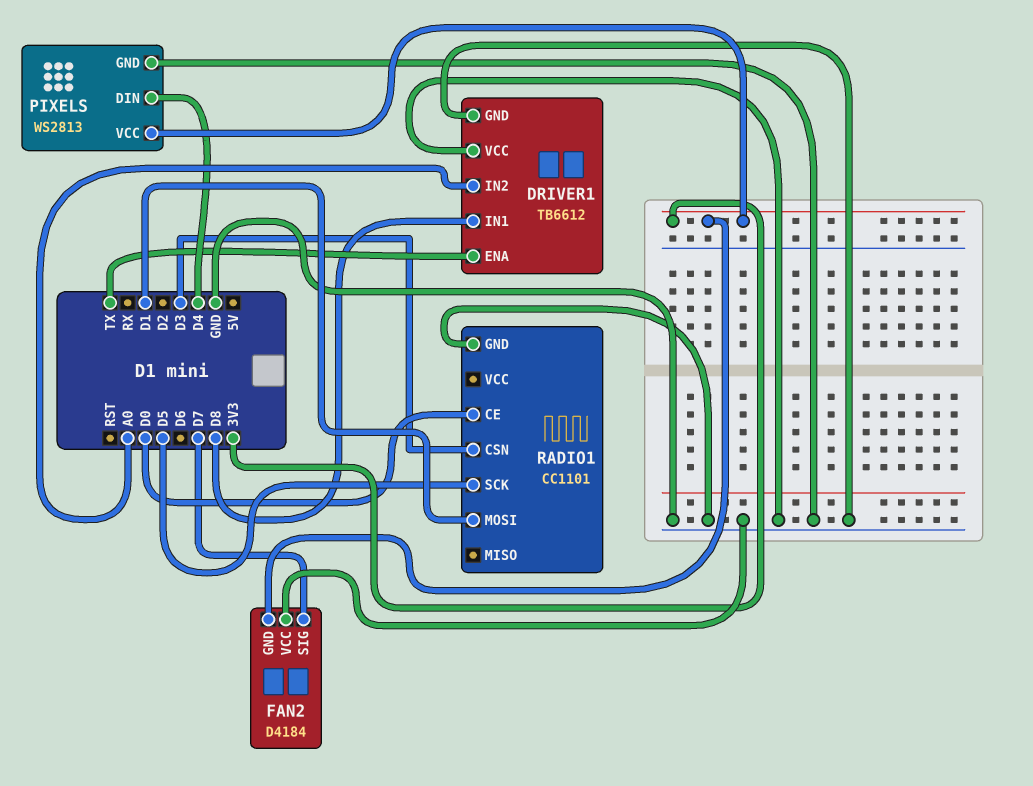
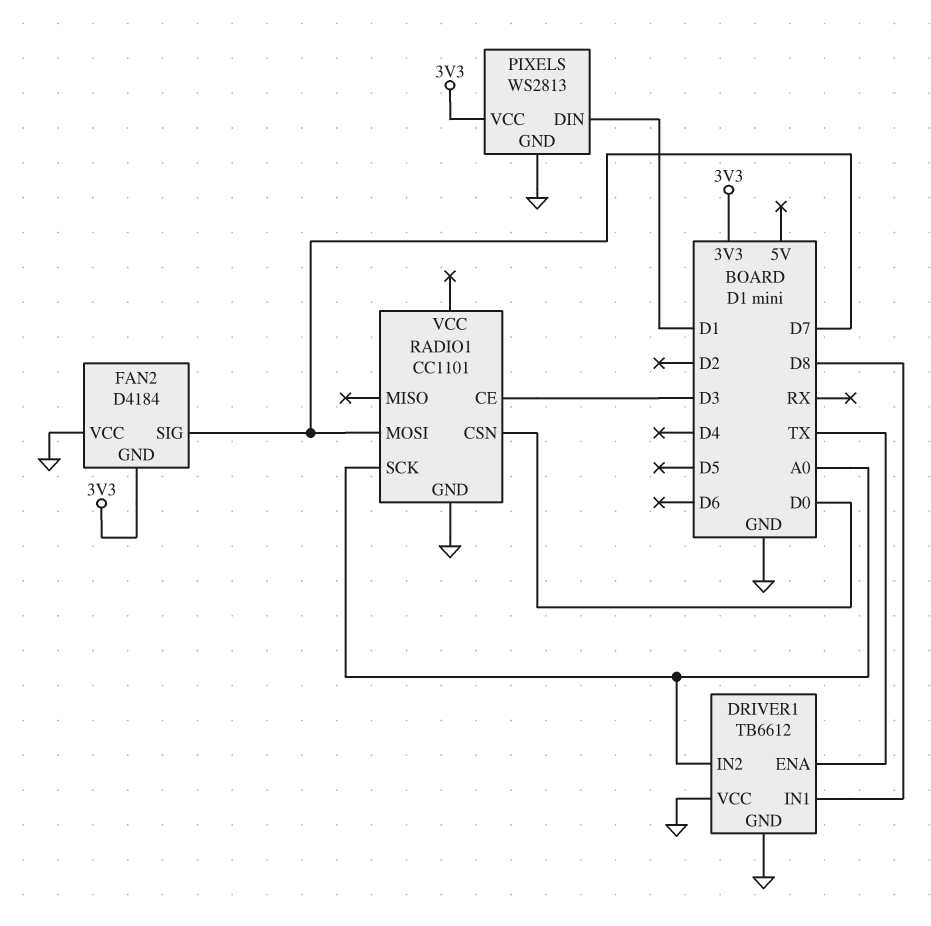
PIXELS pin DIN: D4 -> D1
RADIO1 pin CE: D0 -> D3
RADIO1 pin CSN: D3 -> D0
RADIO1 pin MOSI: D1 -> D7
RADIO1 pin SCK: D5 -> A0

